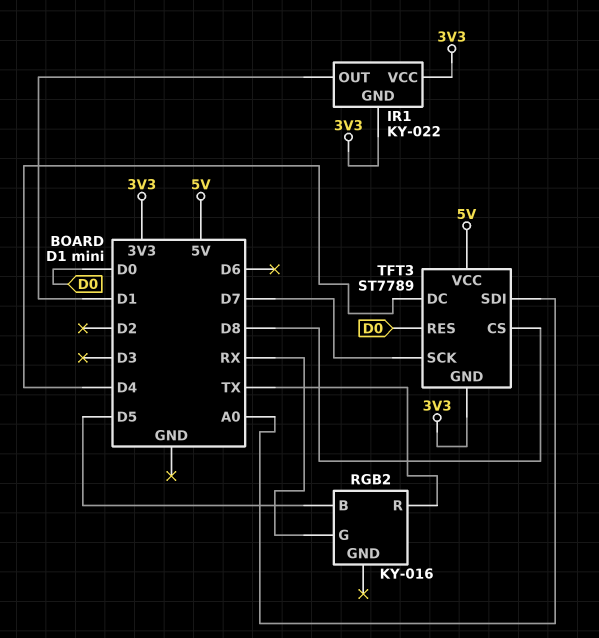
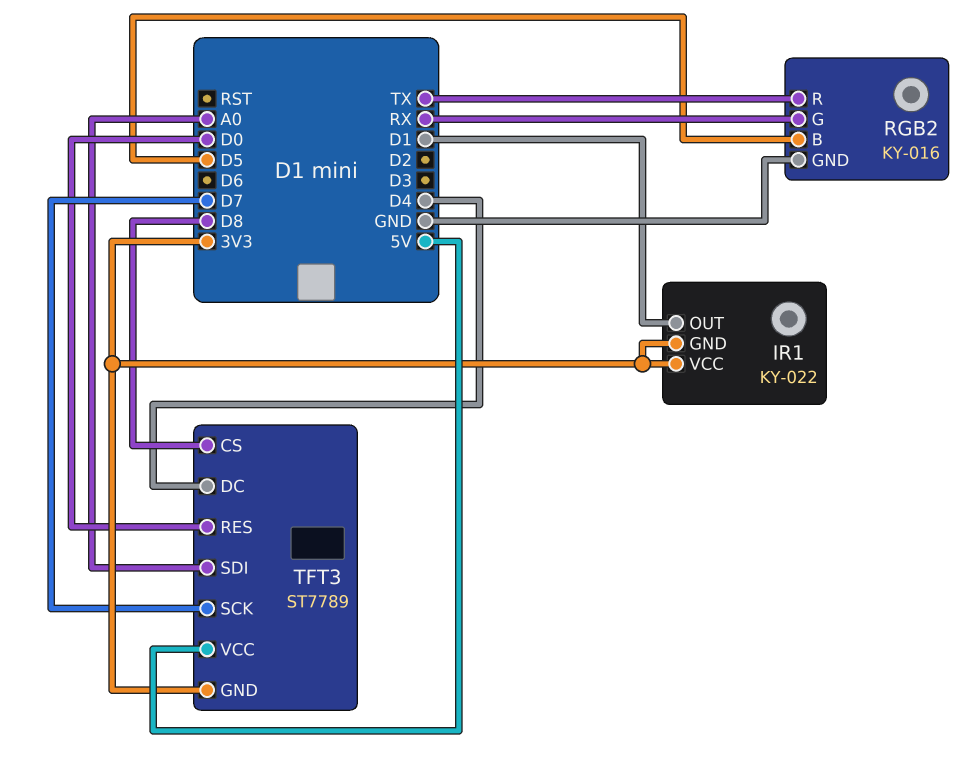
RGB2 pin GND: none -> GND

